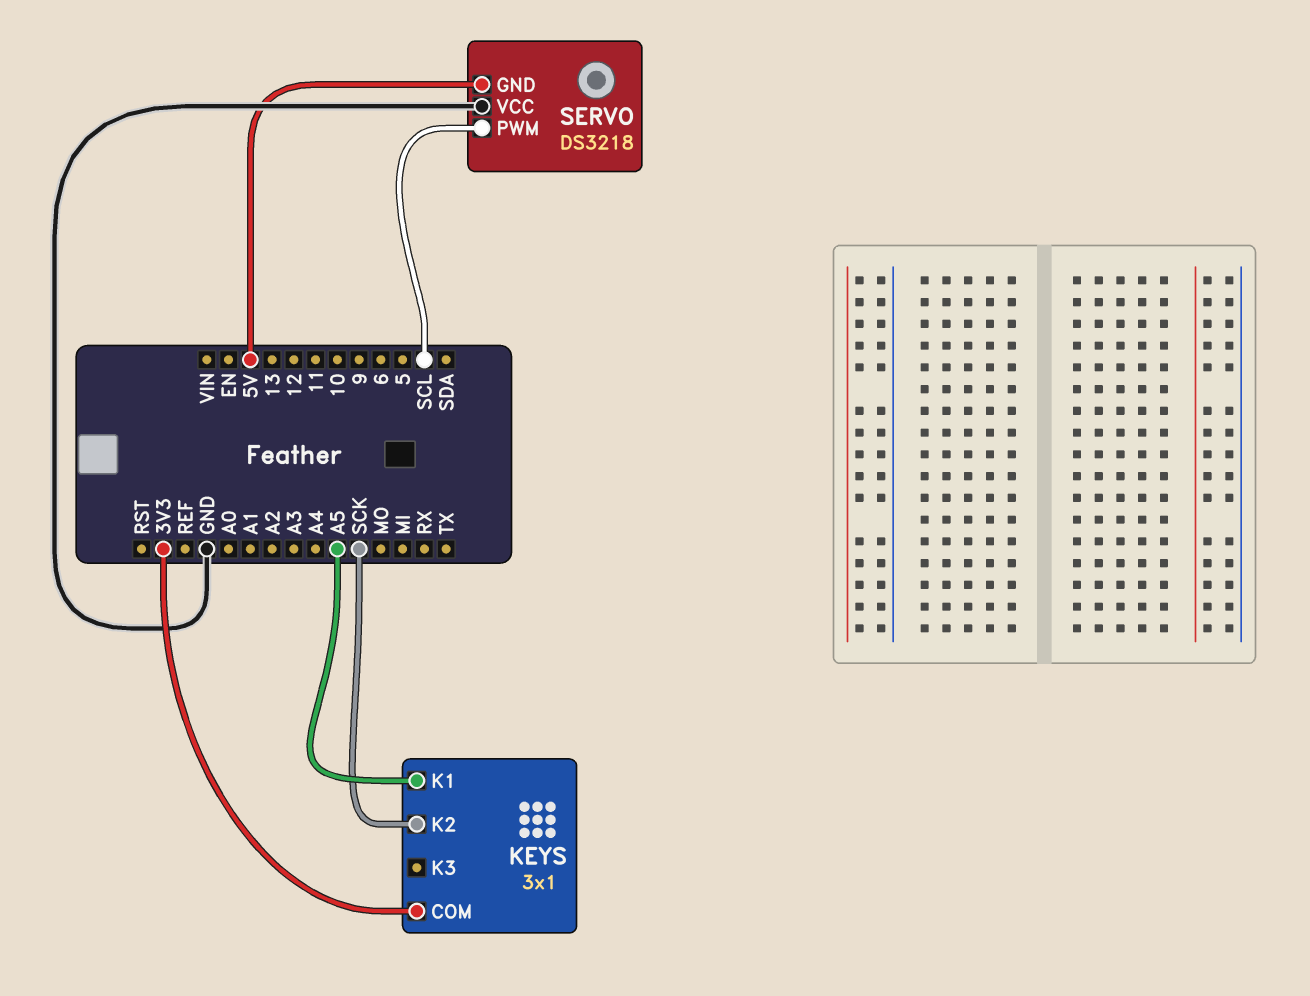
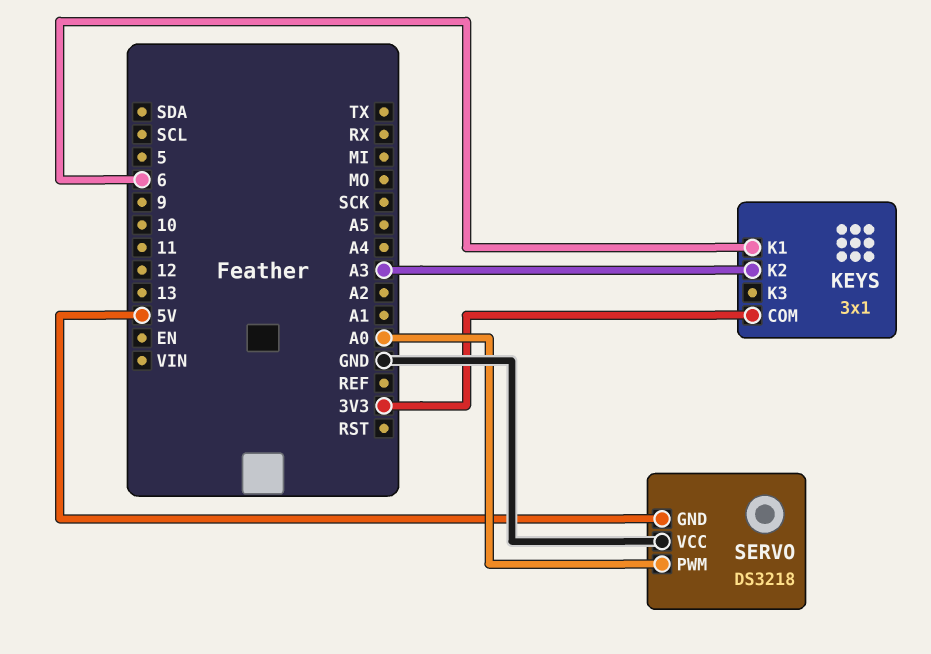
KEYS pin K1: A5 -> 6
KEYS pin K2: SCK -> A3
SERVO pin PWM: SCL -> A0

